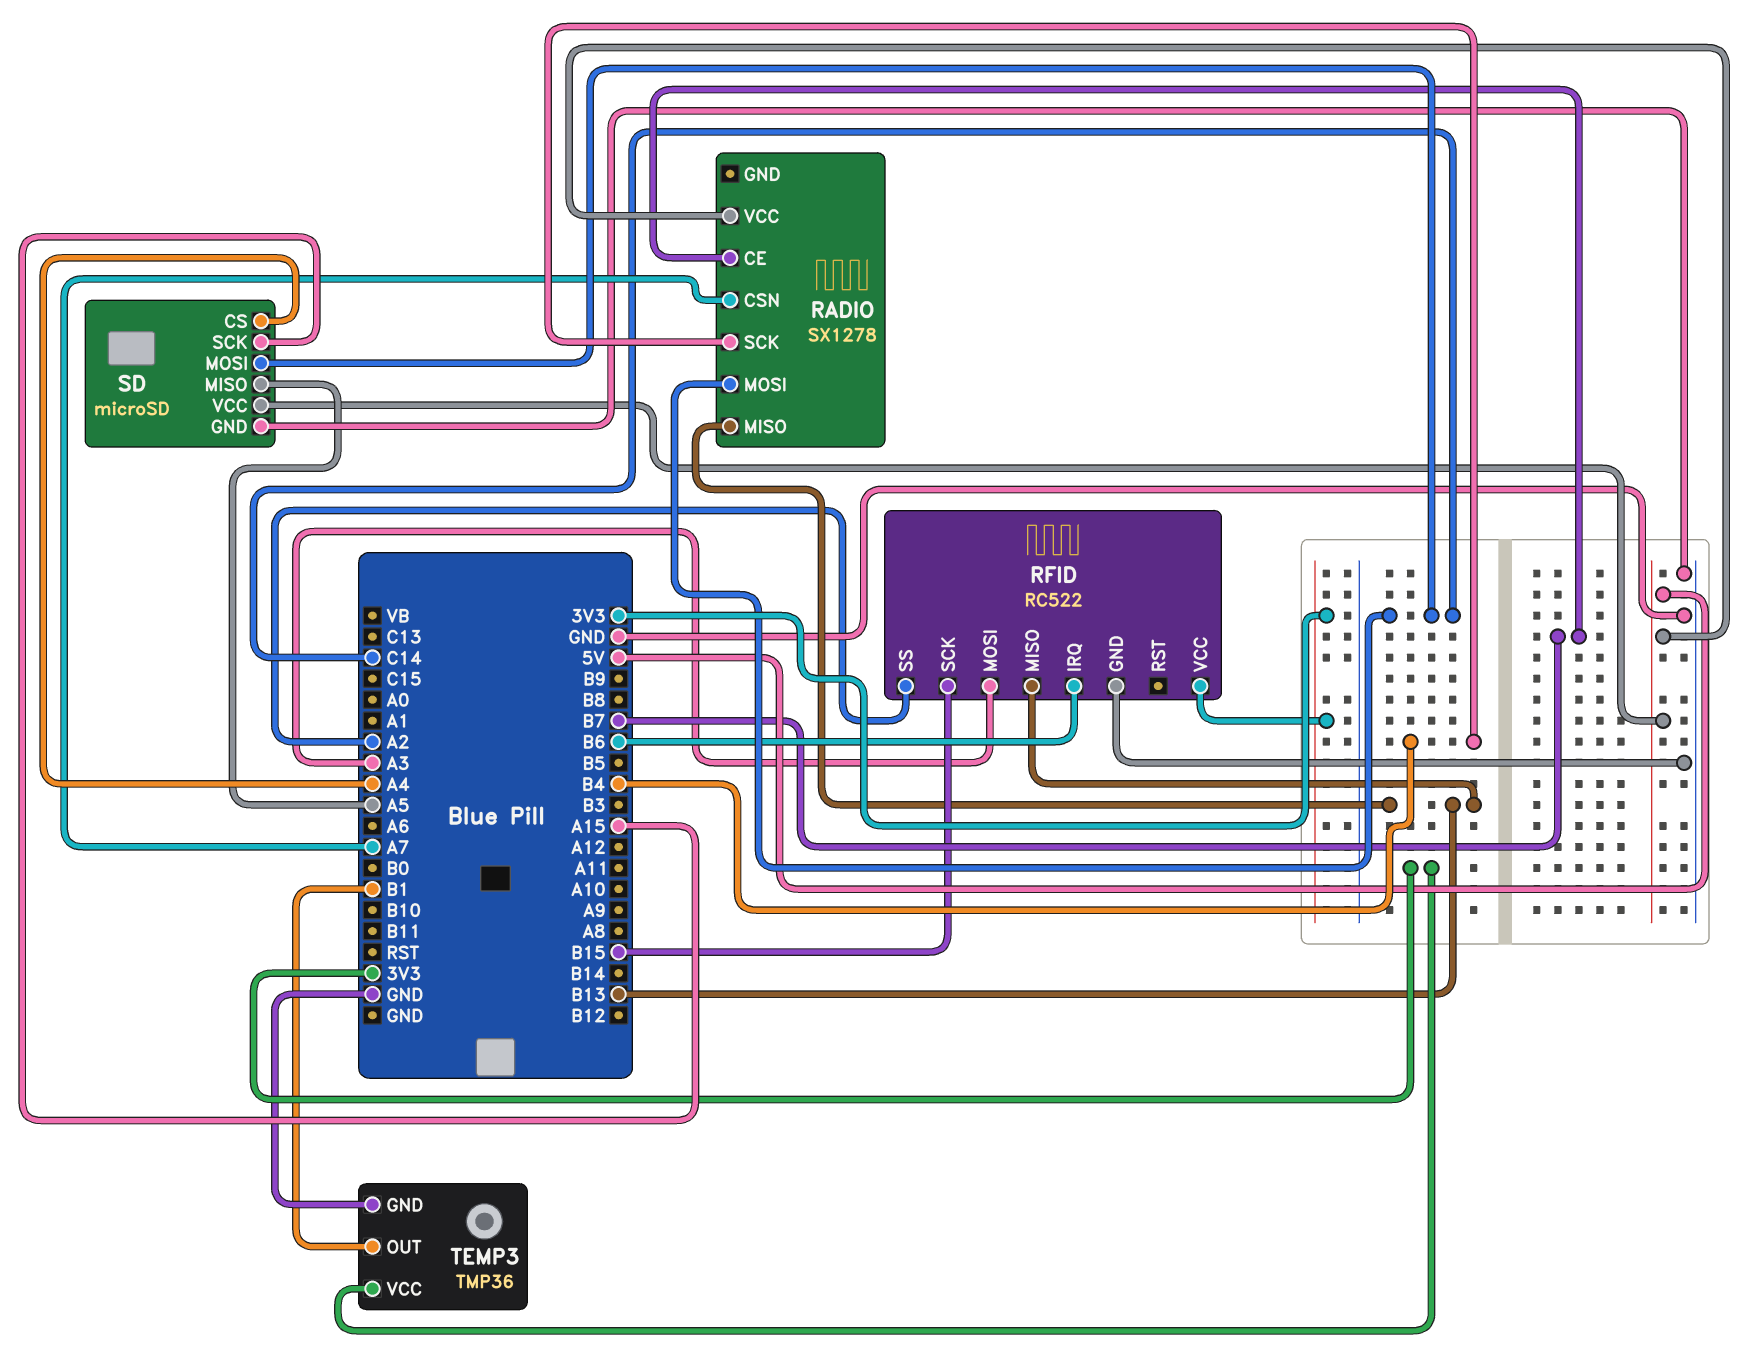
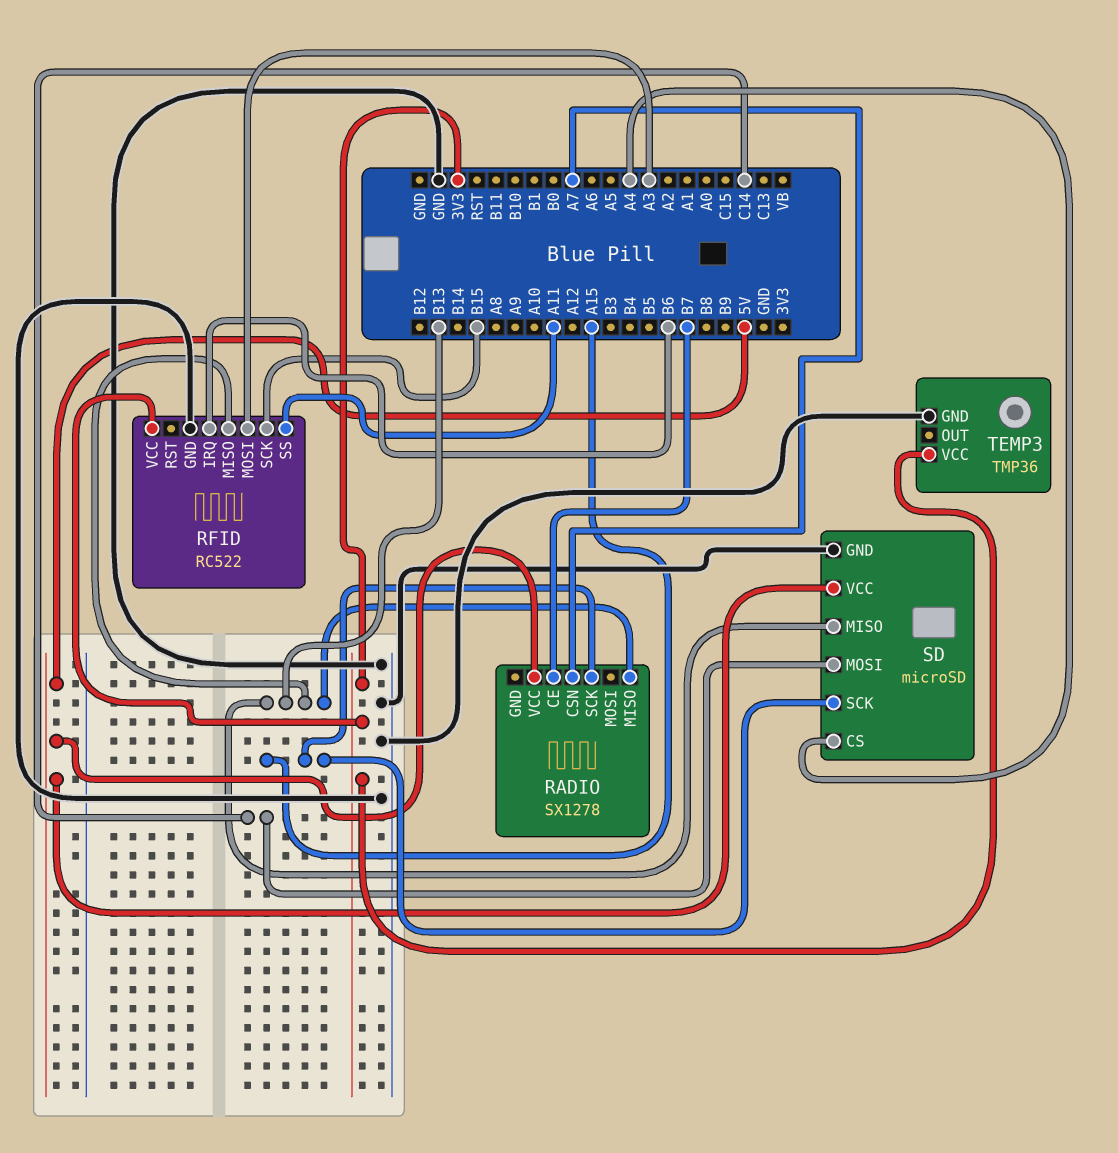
RADIO pin MOSI: C14 -> none
RADIO pin SCK: B4 -> A15
RFID pin SS: A2 -> A11
SD pin MISO: A5 -> B13
TEMP3 pin OUT: B1 -> none

